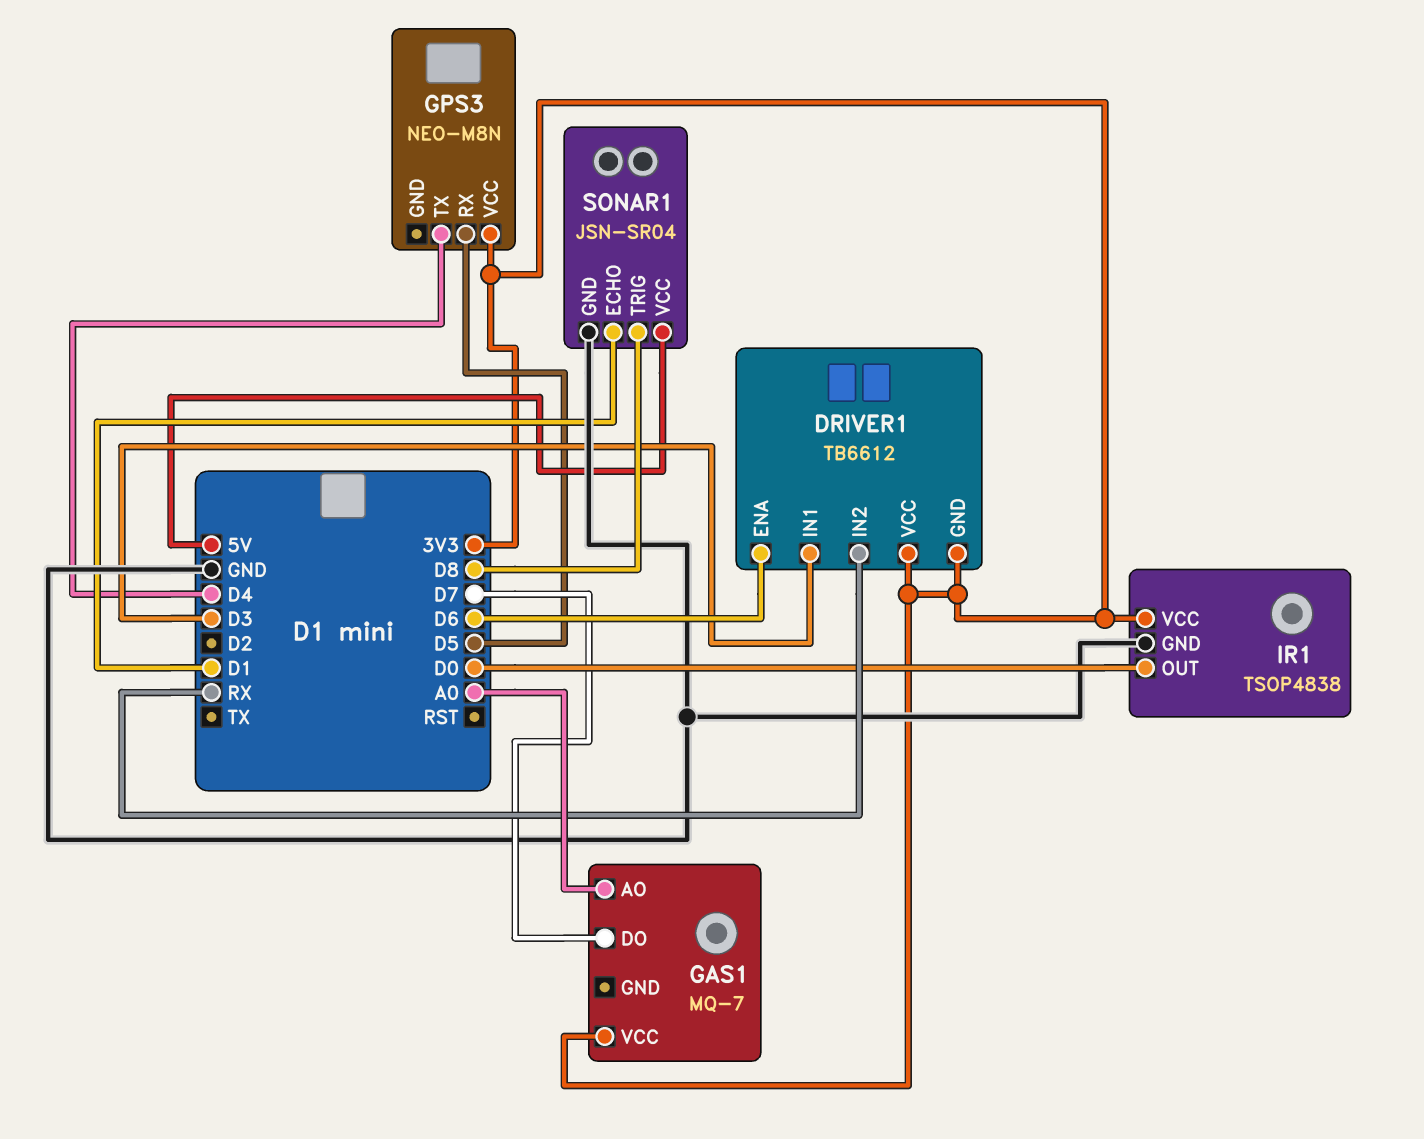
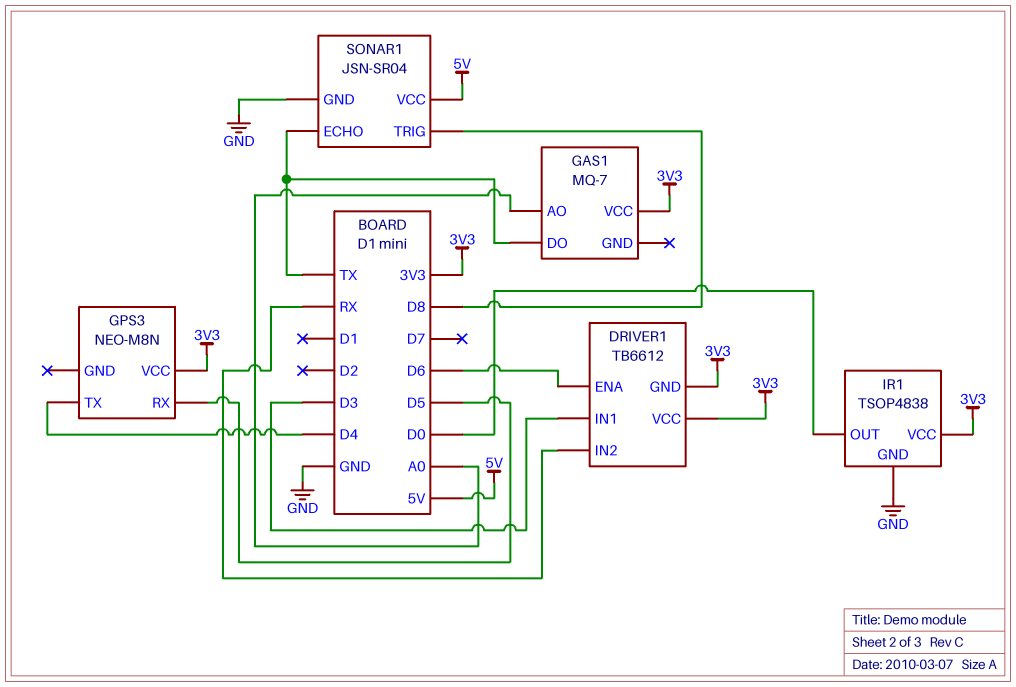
GAS1 pin DO: D7 -> TX
SONAR1 pin ECHO: D1 -> TX

